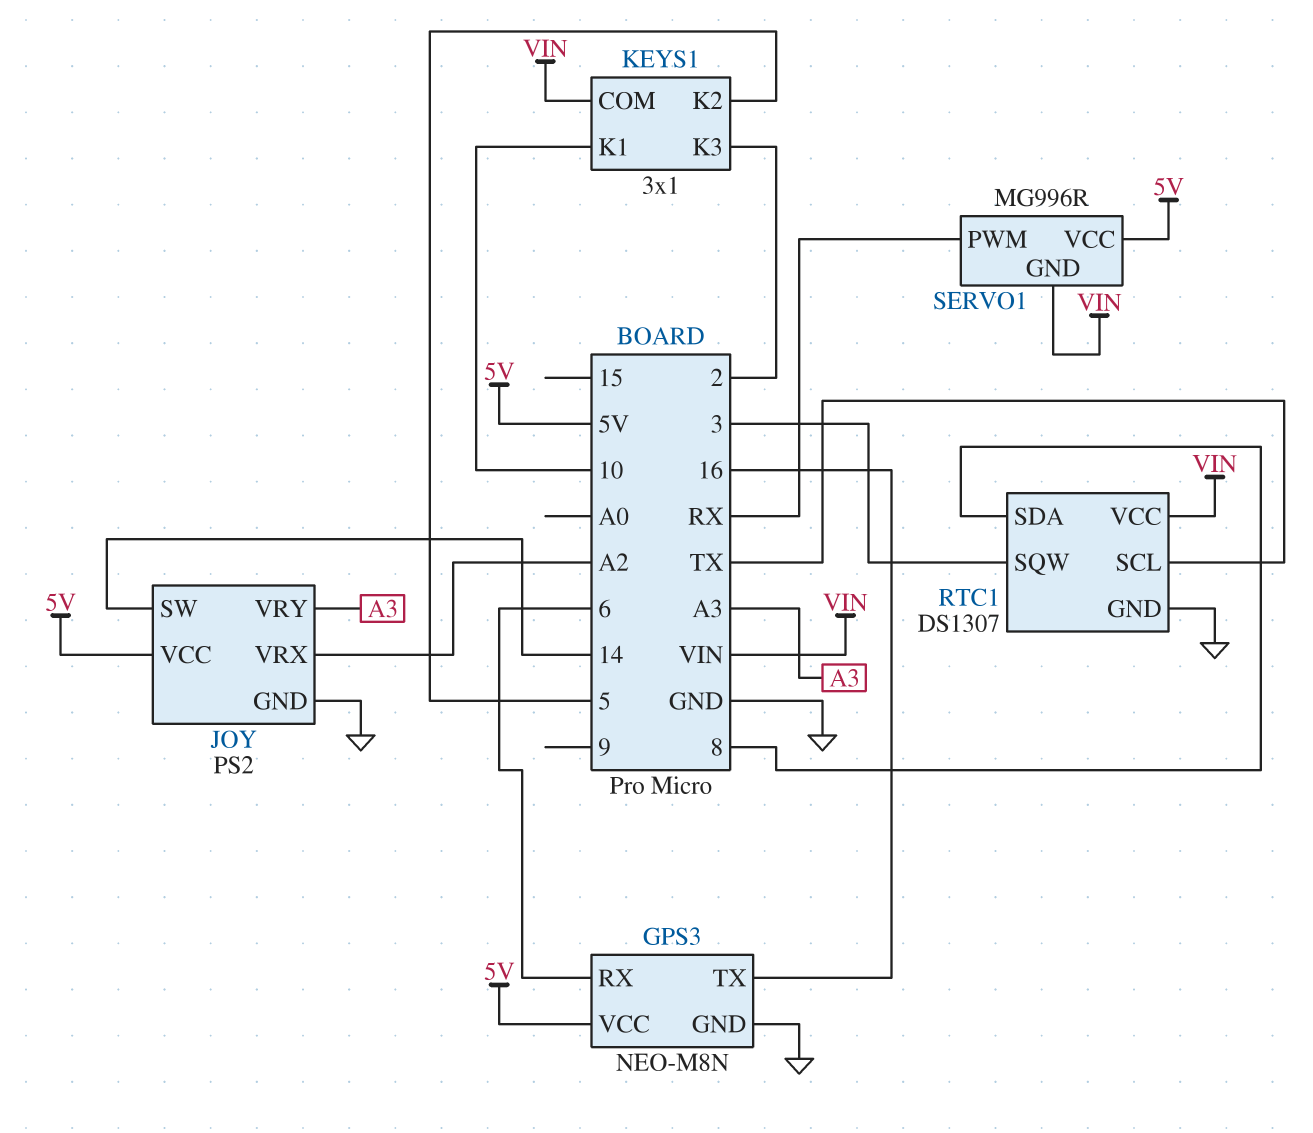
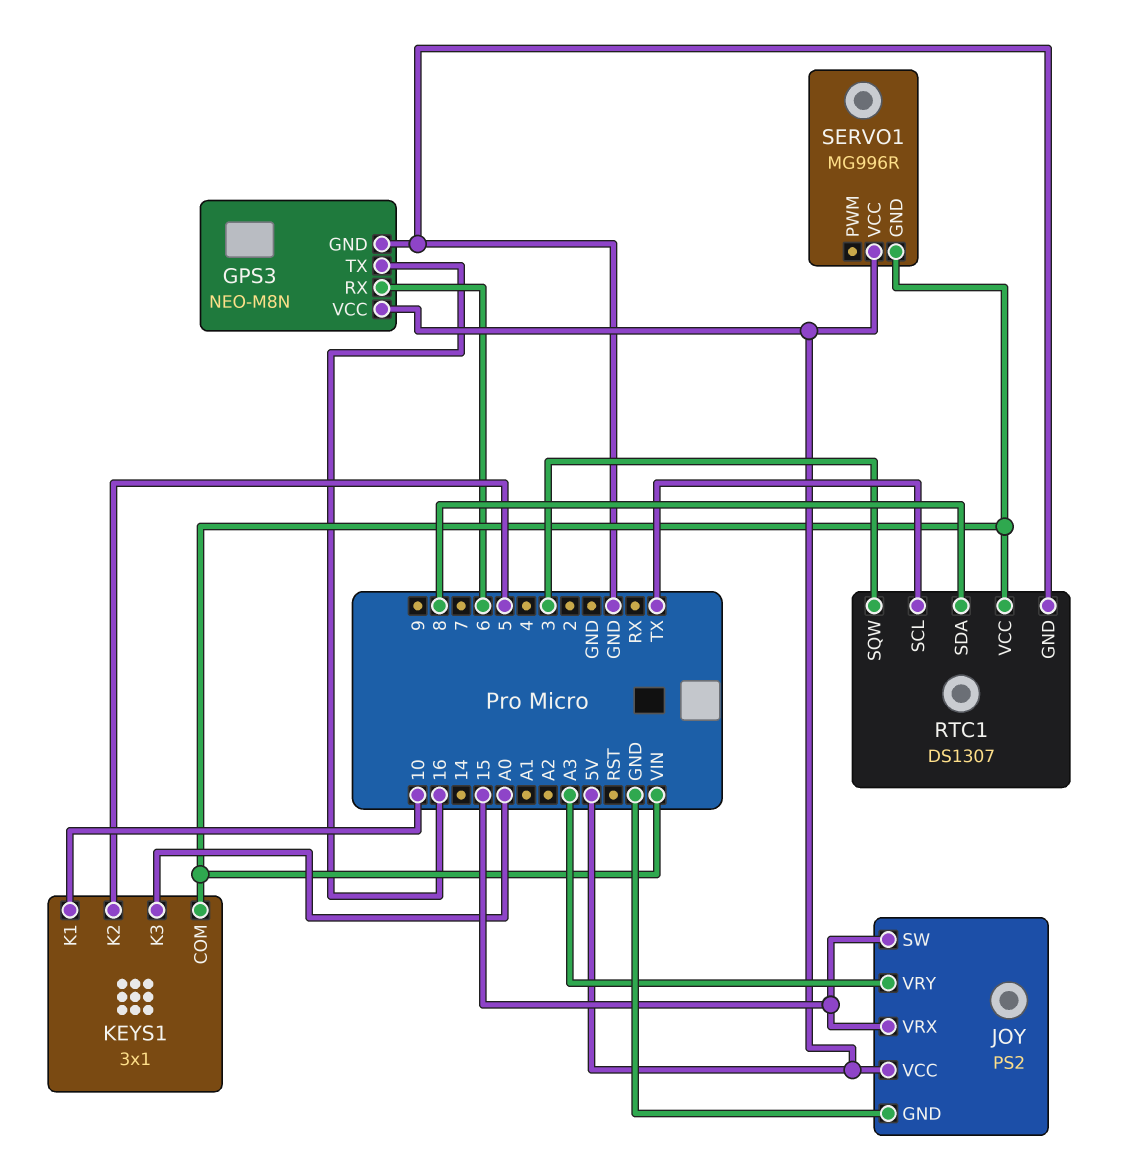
JOY pin SW: 14 -> 15
JOY pin VRX: A2 -> 15
KEYS1 pin K3: 2 -> A0
SERVO1 pin PWM: RX -> none

